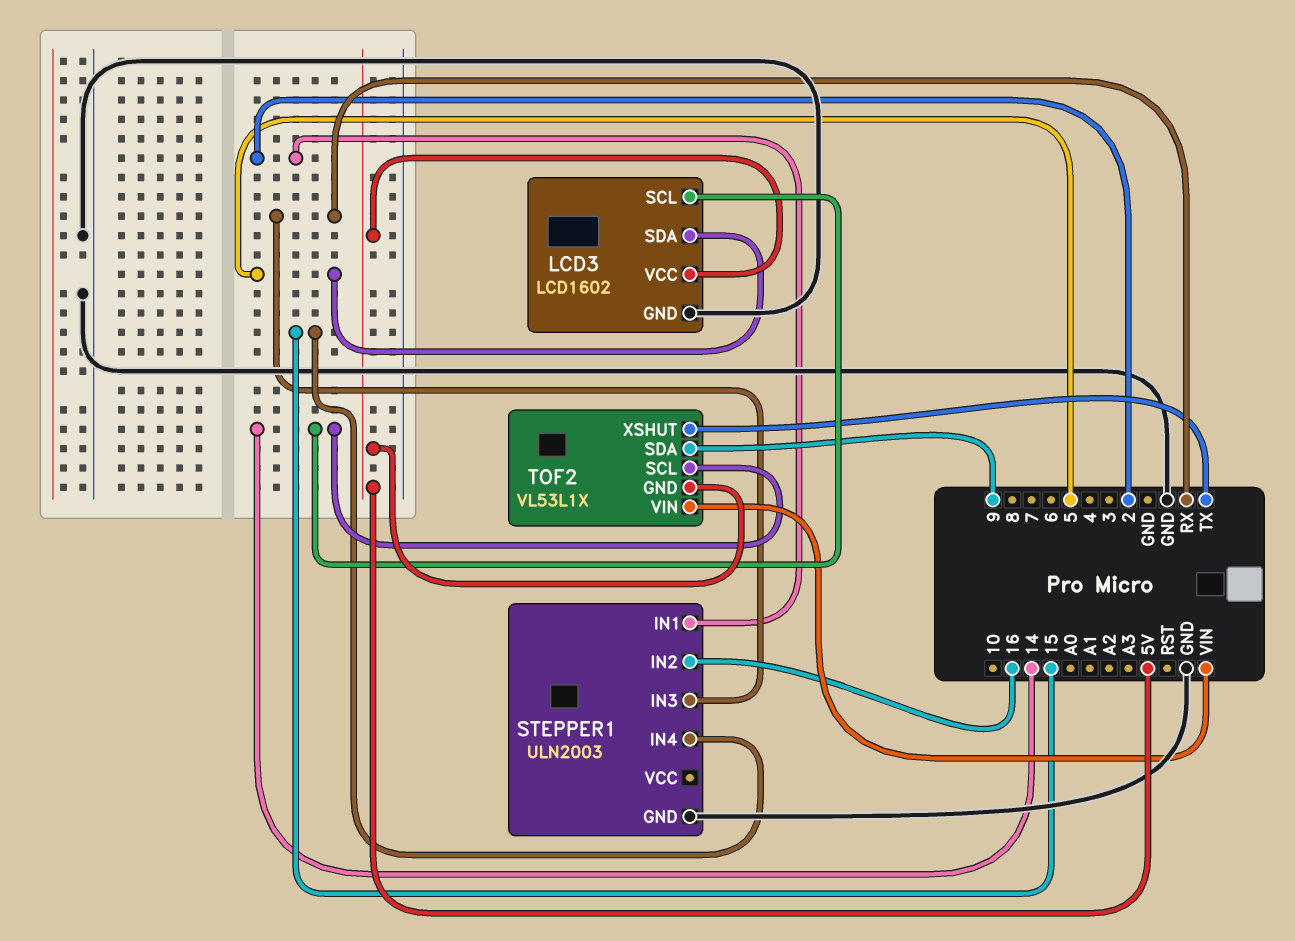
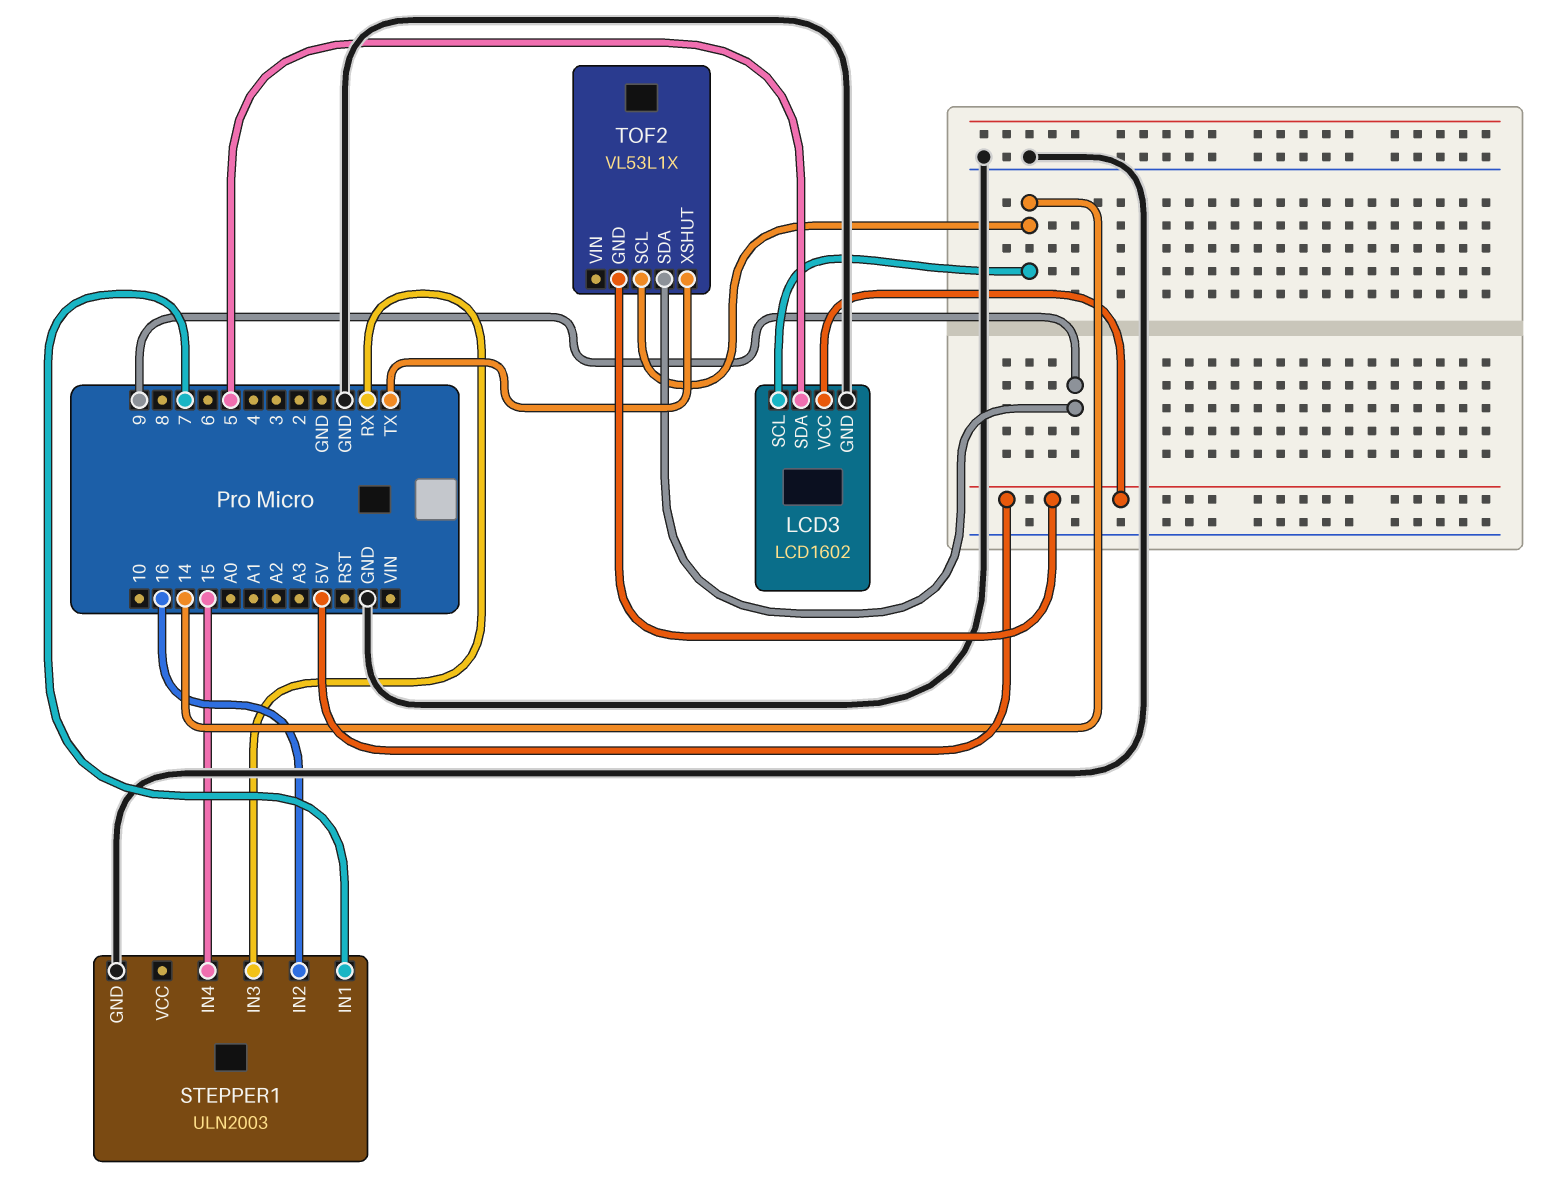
STEPPER1 pin IN1: 2 -> 7
TOF2 pin VIN: VIN -> none

